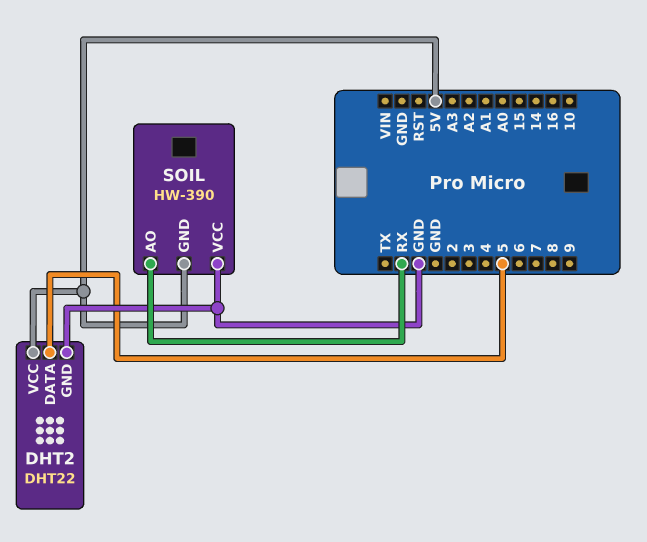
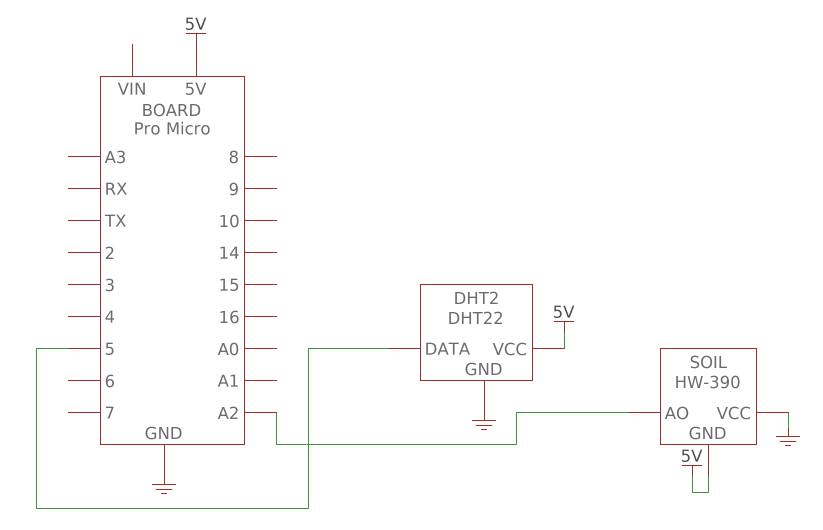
SOIL pin AO: RX -> A2

